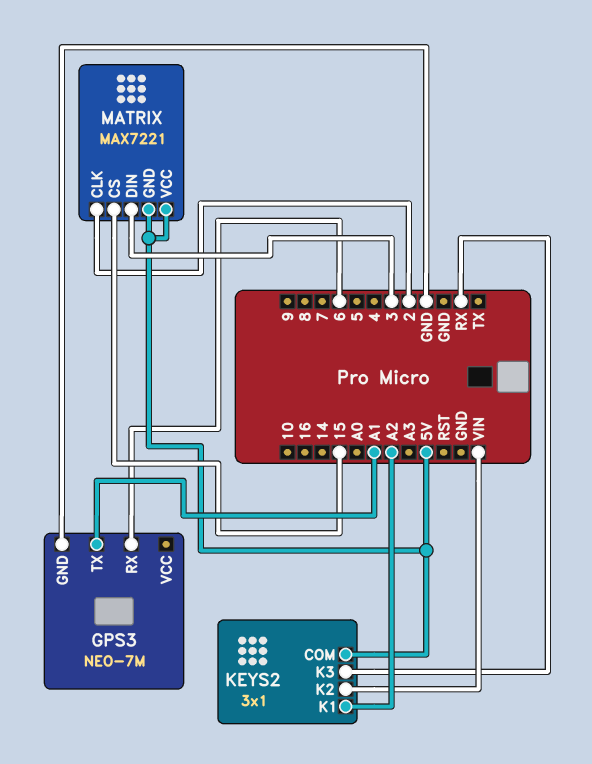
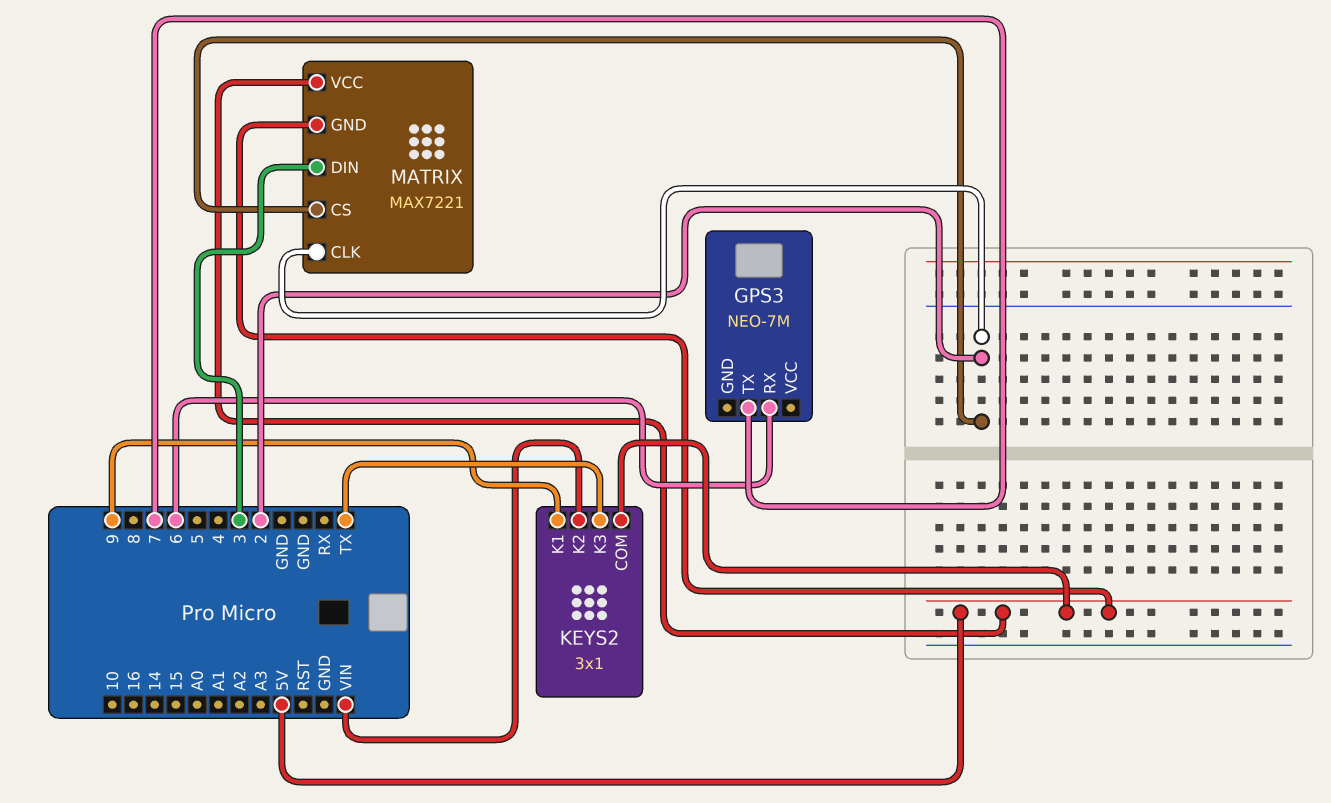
GPS3 pin GND: GND -> none
GPS3 pin TX: A1 -> 7
KEYS2 pin K1: A2 -> 9
KEYS2 pin K3: RX -> TX
MATRIX pin CS: 15 -> 2

